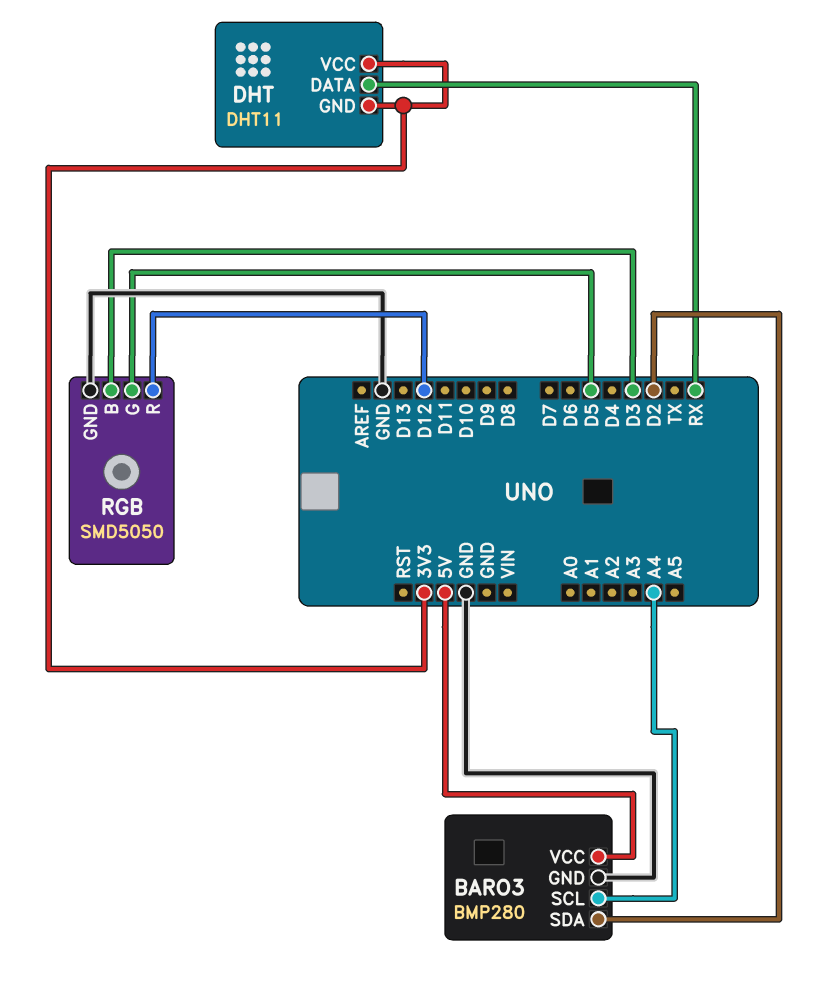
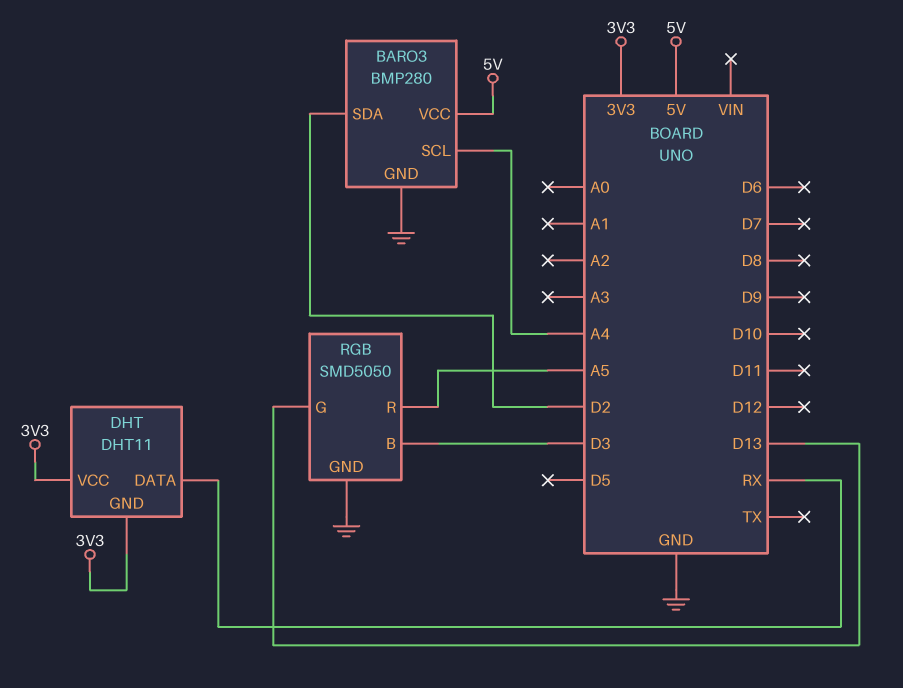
RGB pin G: D5 -> D13
RGB pin R: D12 -> A5

